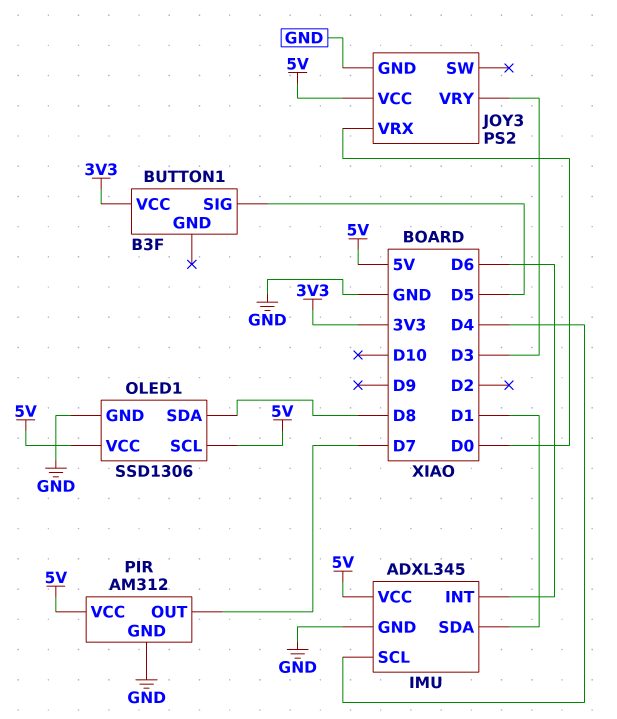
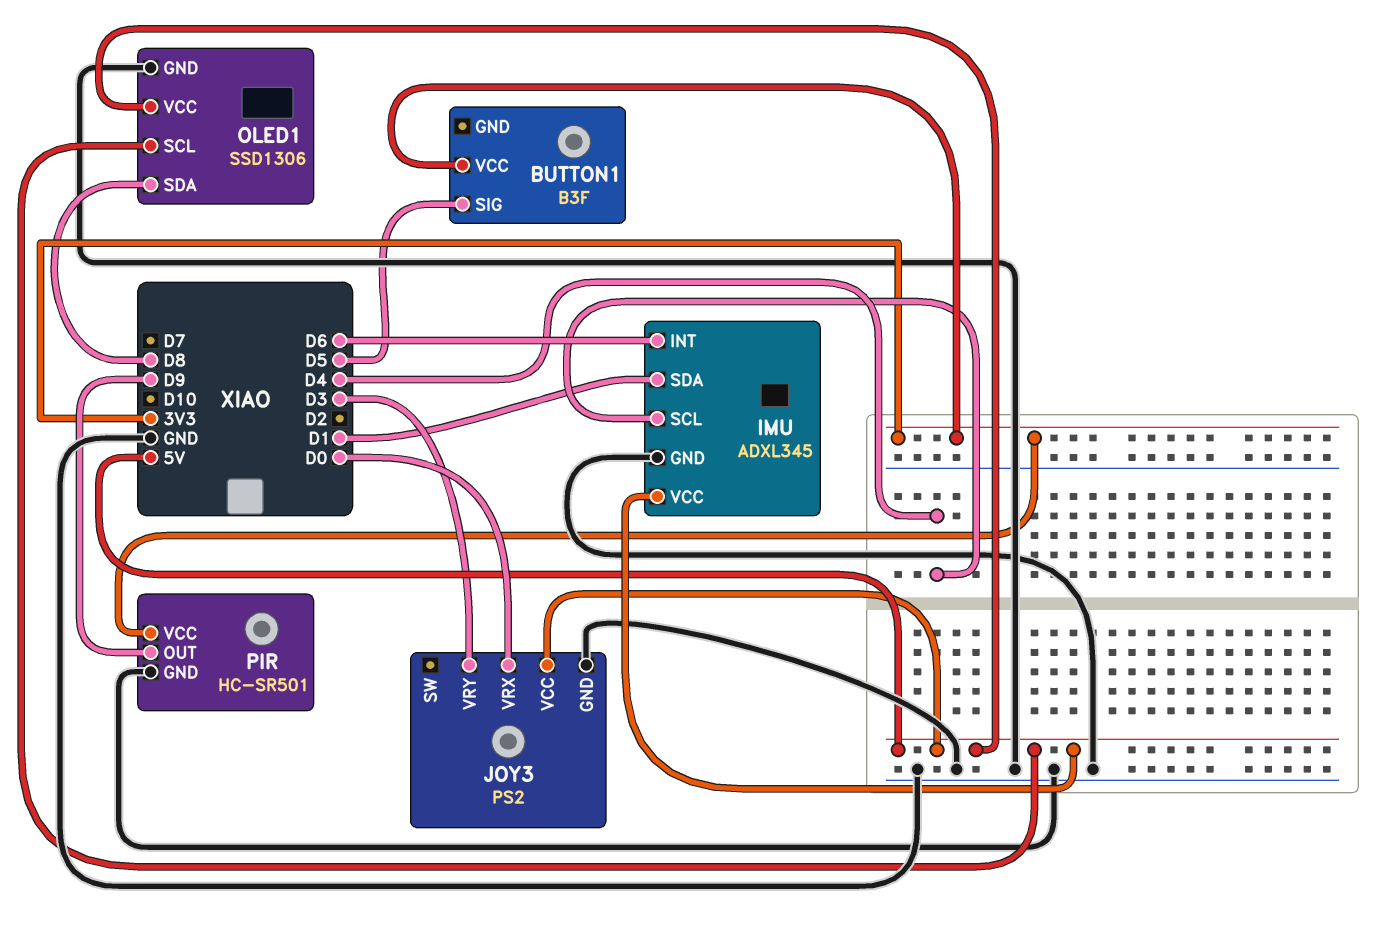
PIR: AM312 -> HC-SR501
PIR pin OUT: D7 -> D9
PIR pin VCC: 5V -> 3V3

